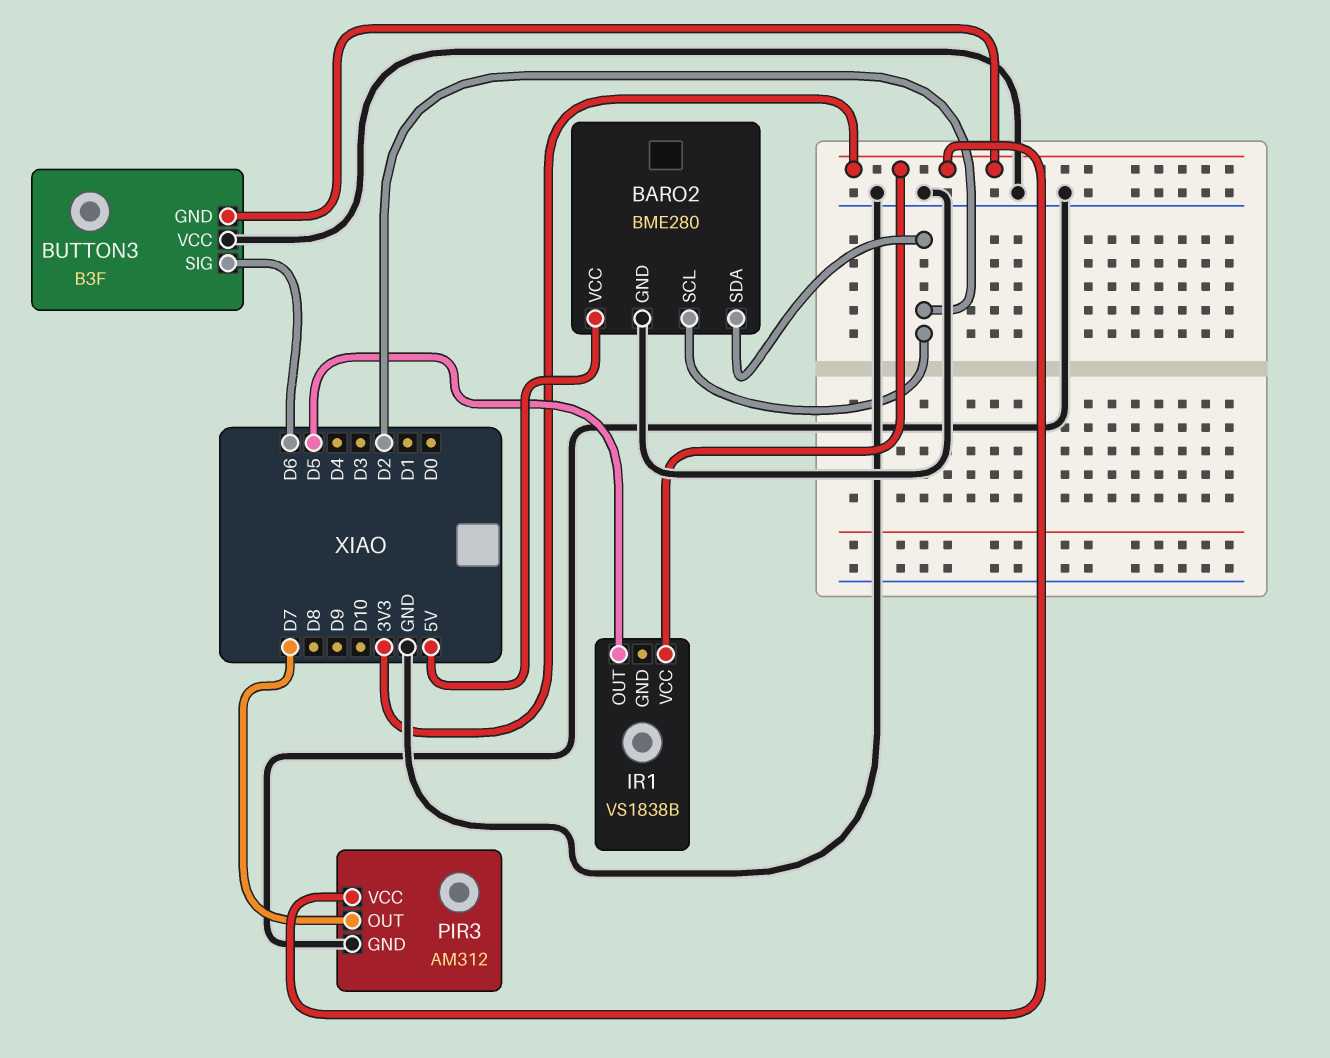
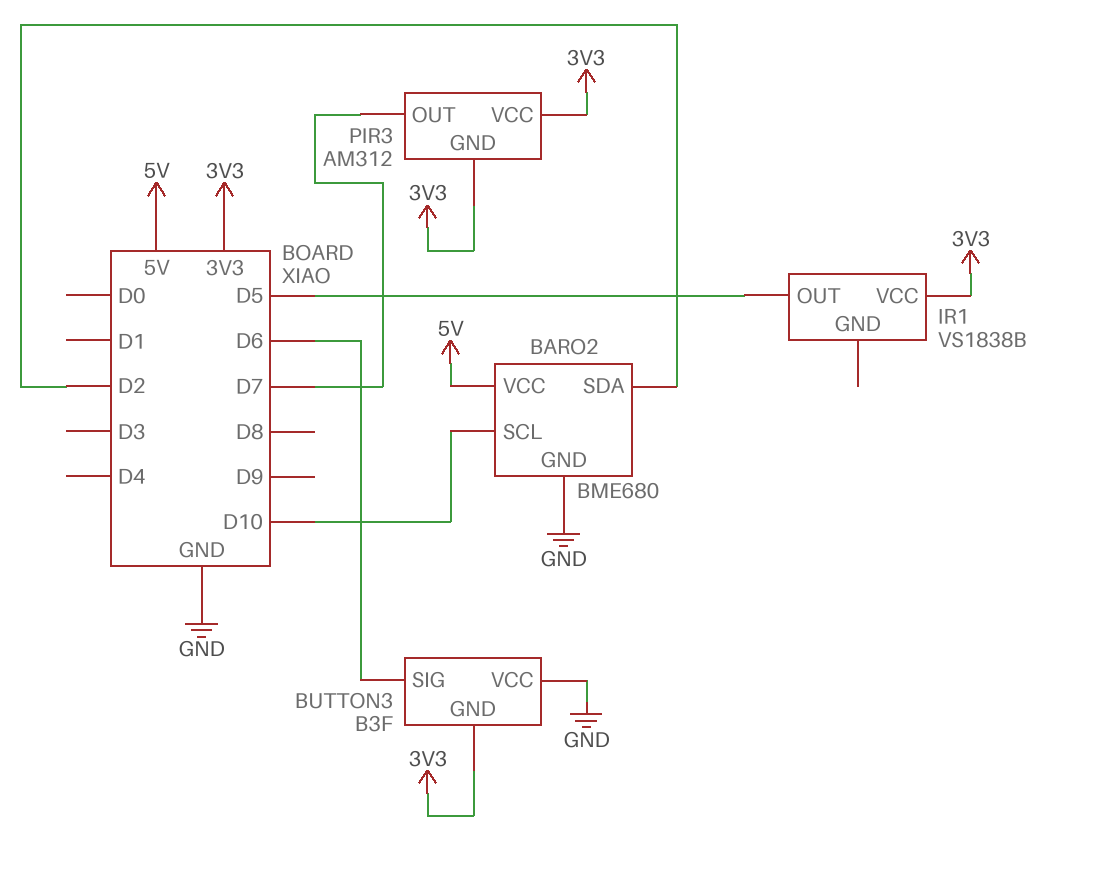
BARO2: BME280 -> BME680
BARO2 pin SCL: D2 -> D10
PIR3 pin GND: GND -> 3V3

